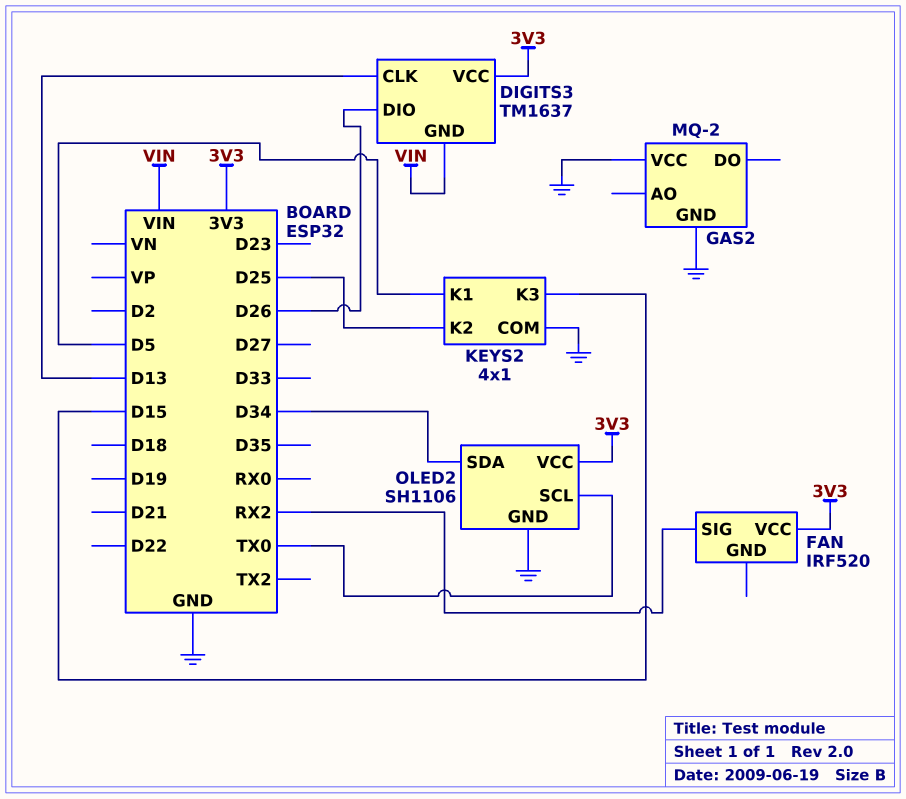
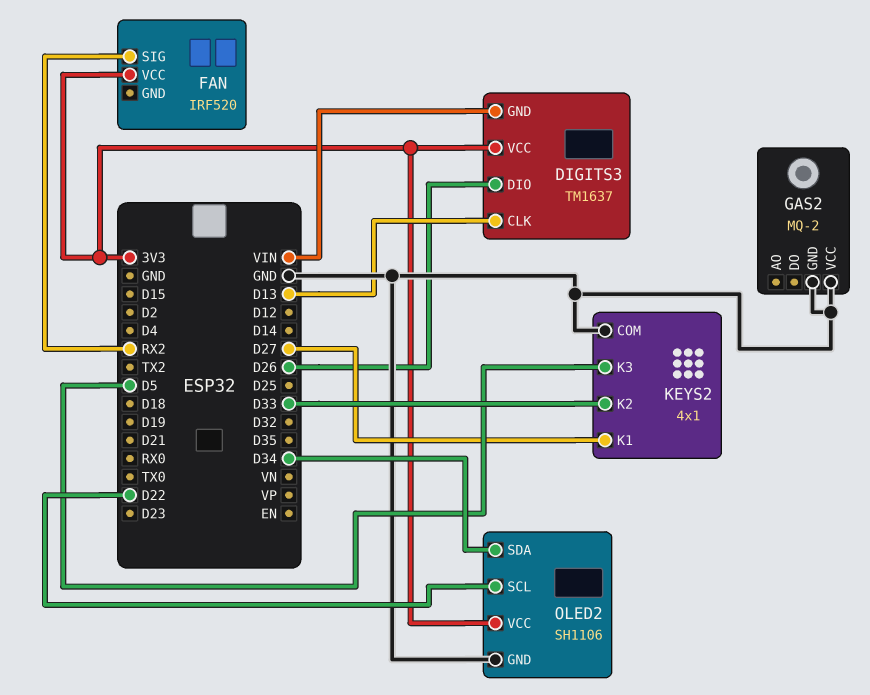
KEYS2 pin K1: D5 -> D27
KEYS2 pin K2: D25 -> D33
KEYS2 pin K3: D15 -> D5
OLED2 pin SCL: TX0 -> D22

